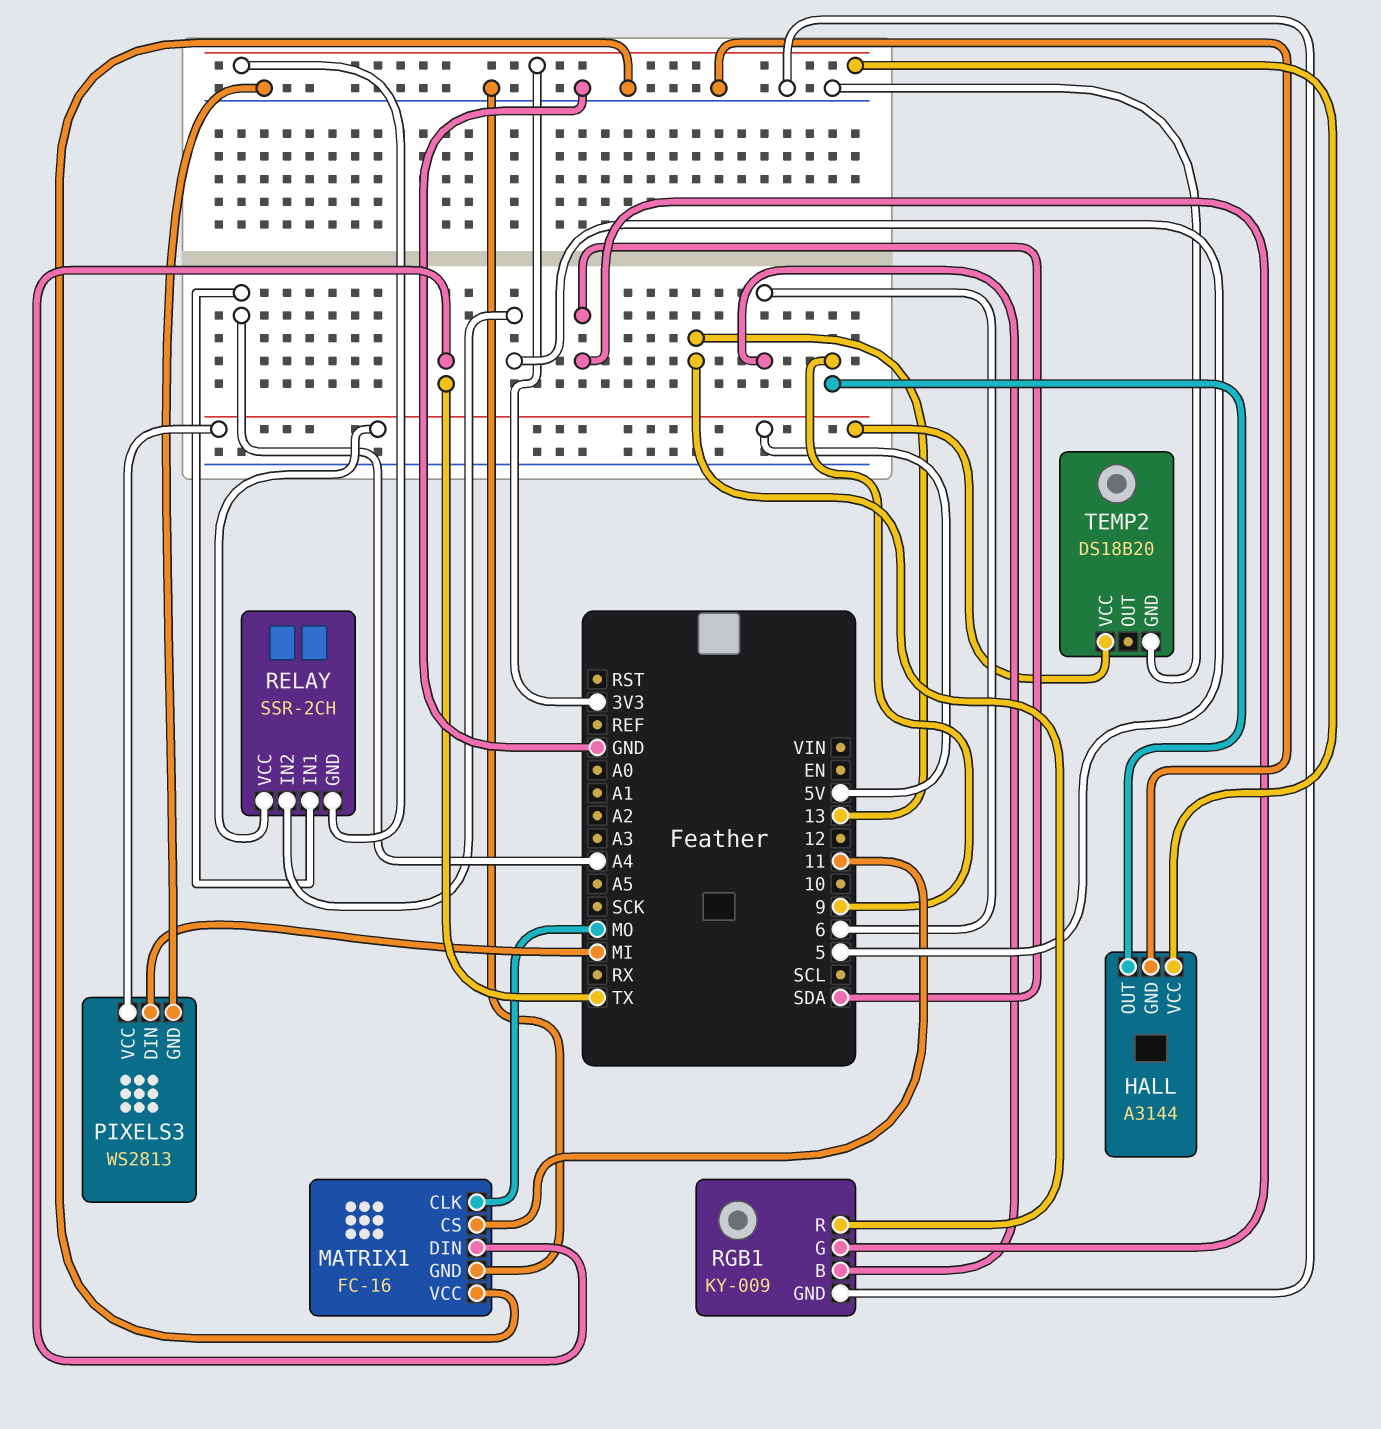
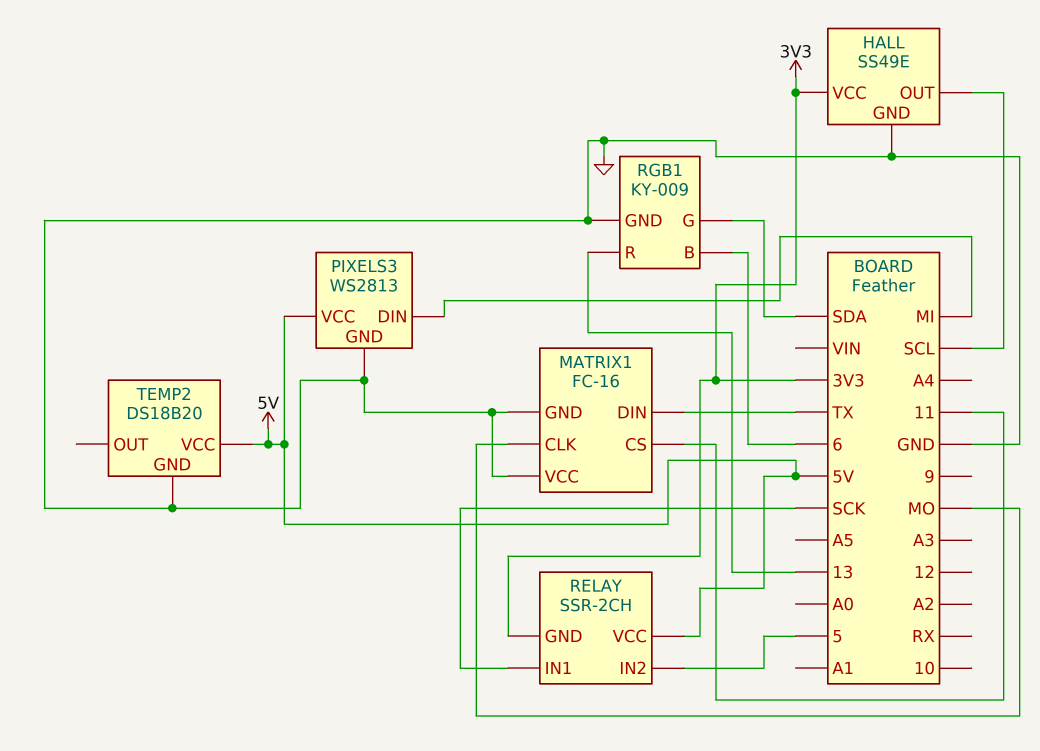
HALL: A3144 -> SS49E
HALL pin OUT: 9 -> SCL
RELAY pin IN1: A4 -> SCK

